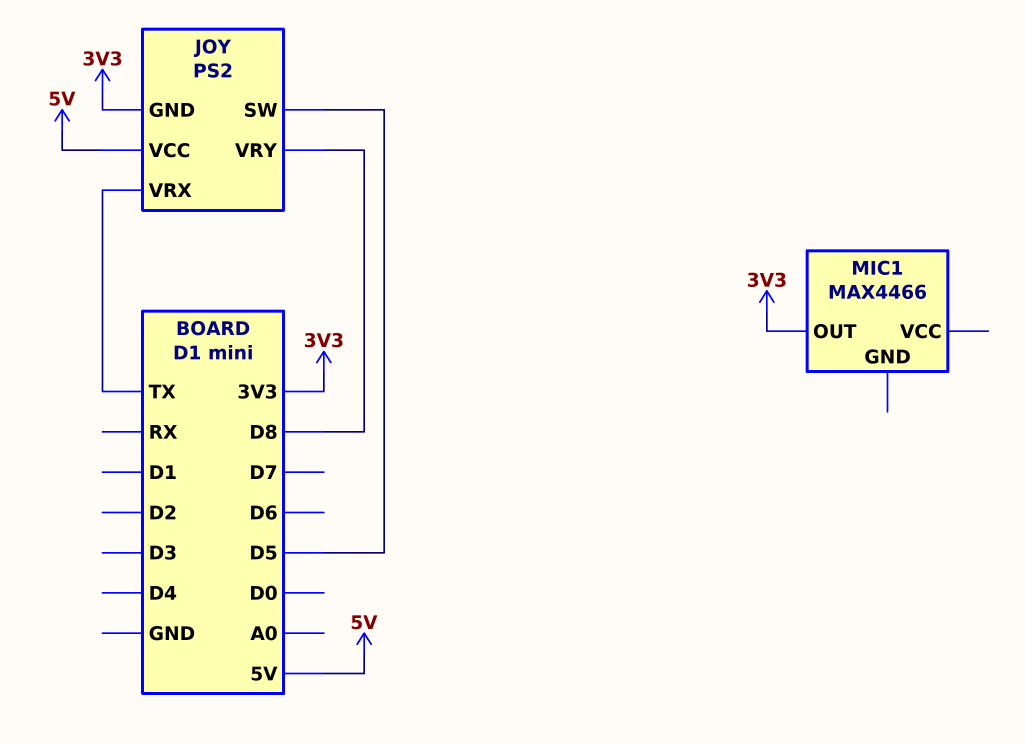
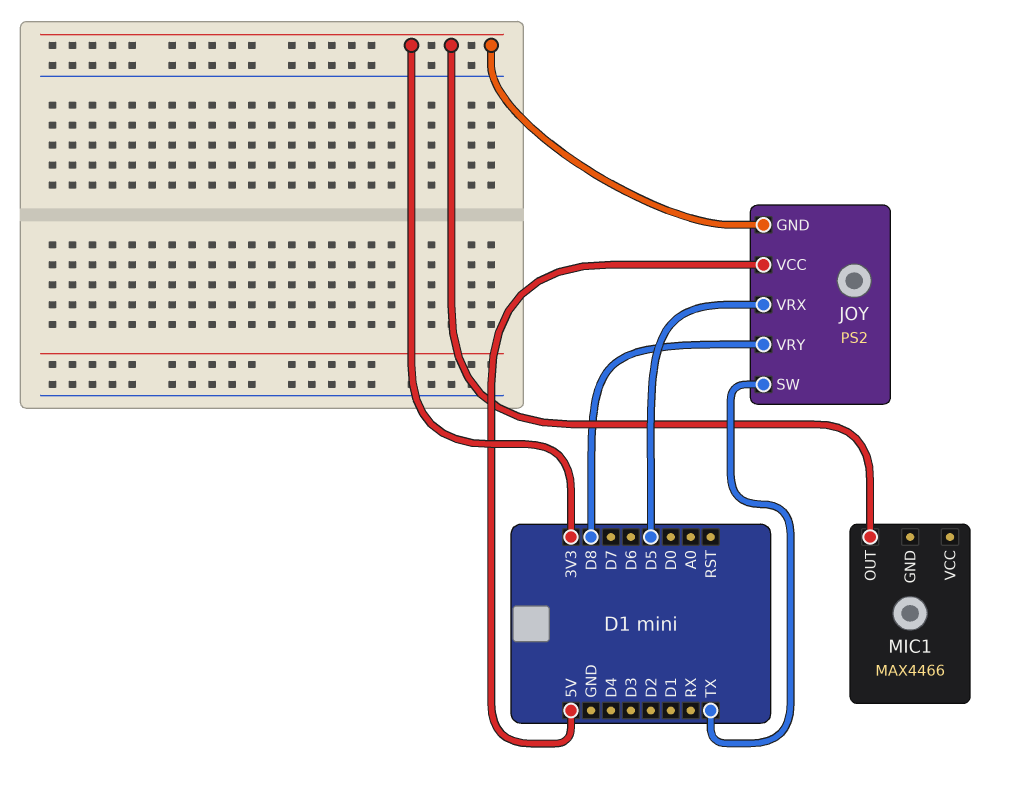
JOY pin SW: D5 -> TX
JOY pin VRX: TX -> D5

